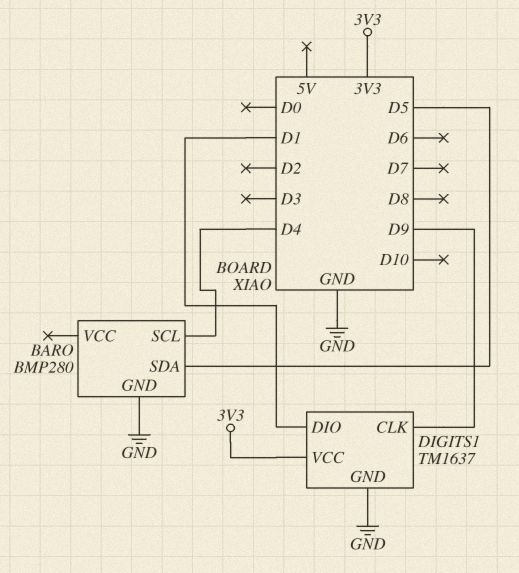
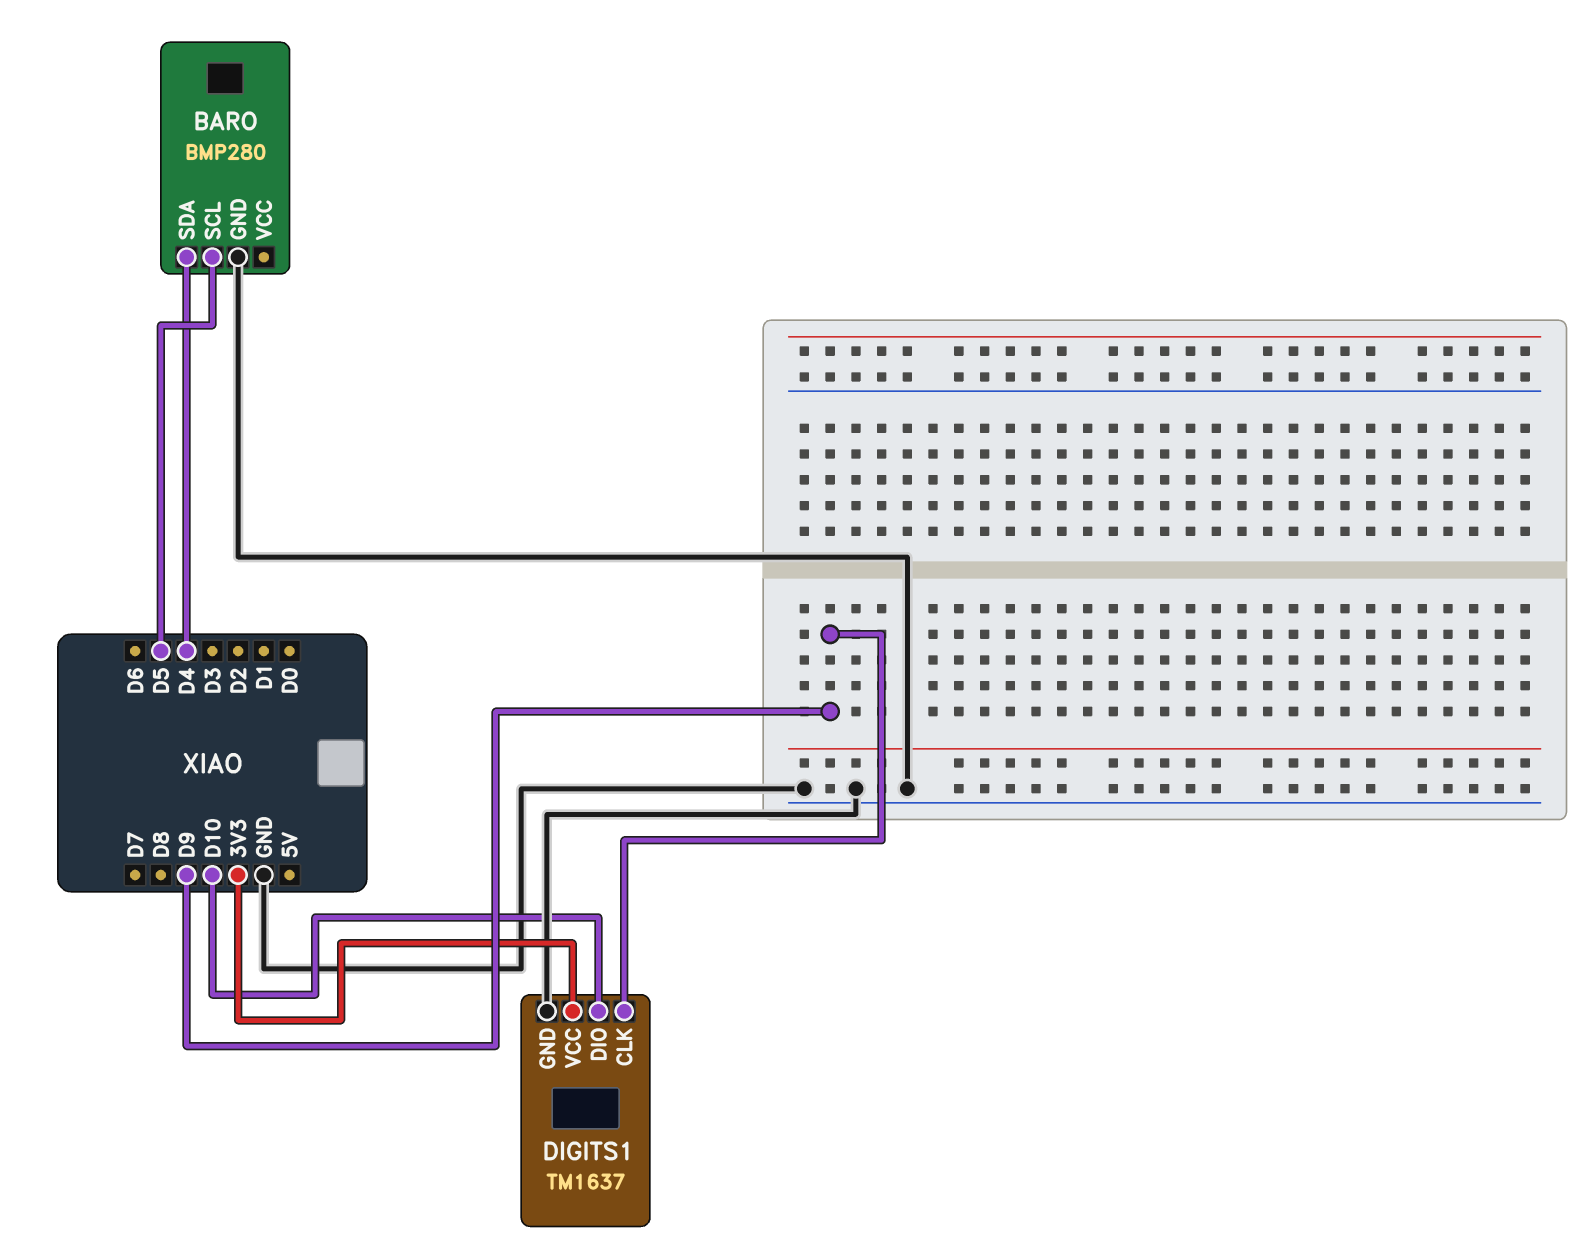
BARO pin SCL: D4 -> D5
BARO pin SDA: D5 -> D4
DIGITS1 pin DIO: D1 -> D10

